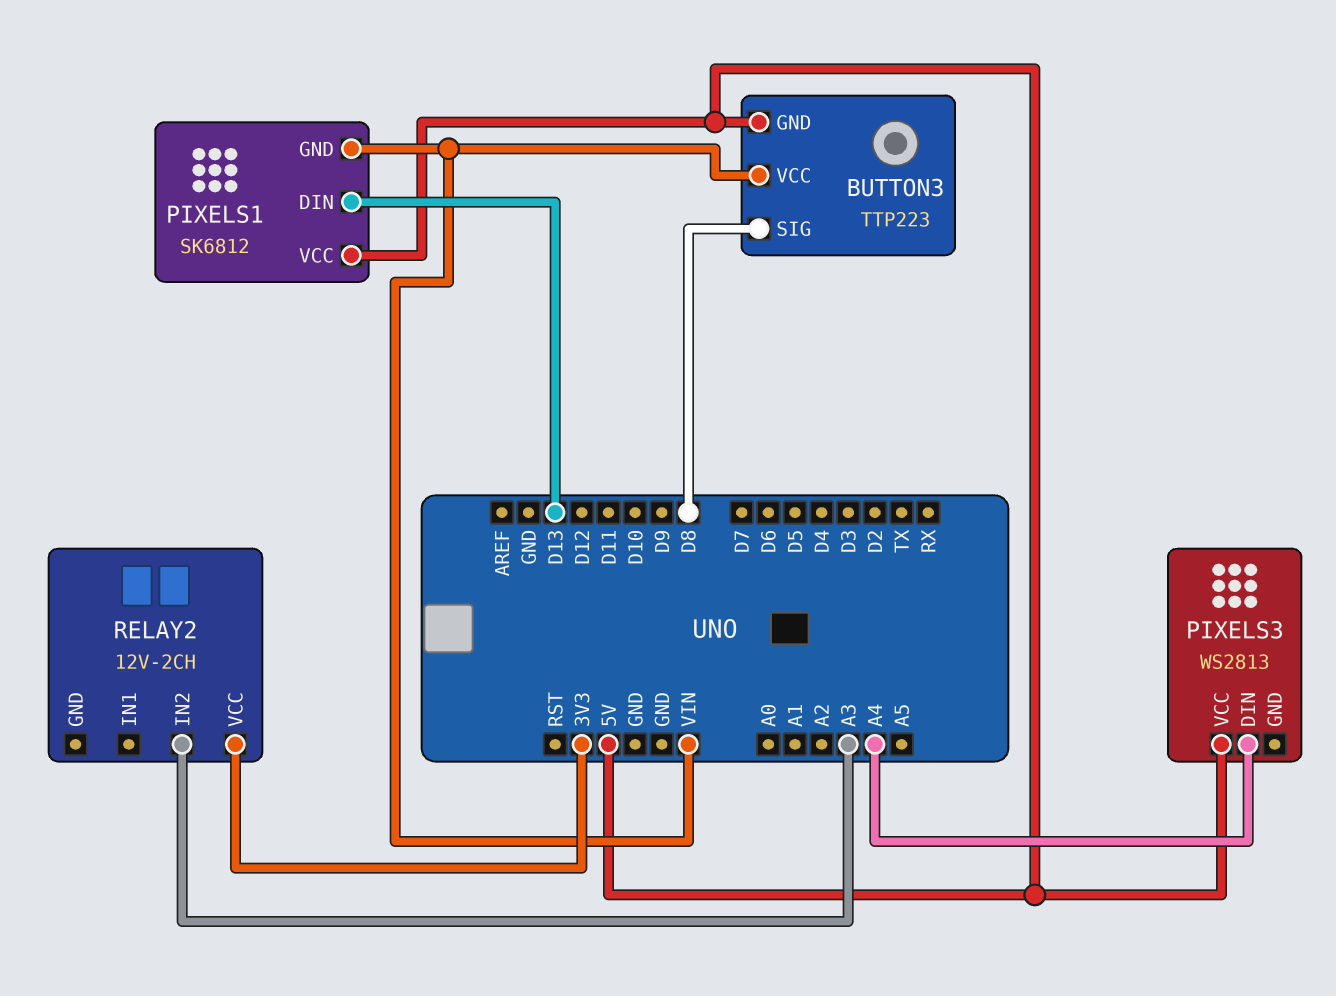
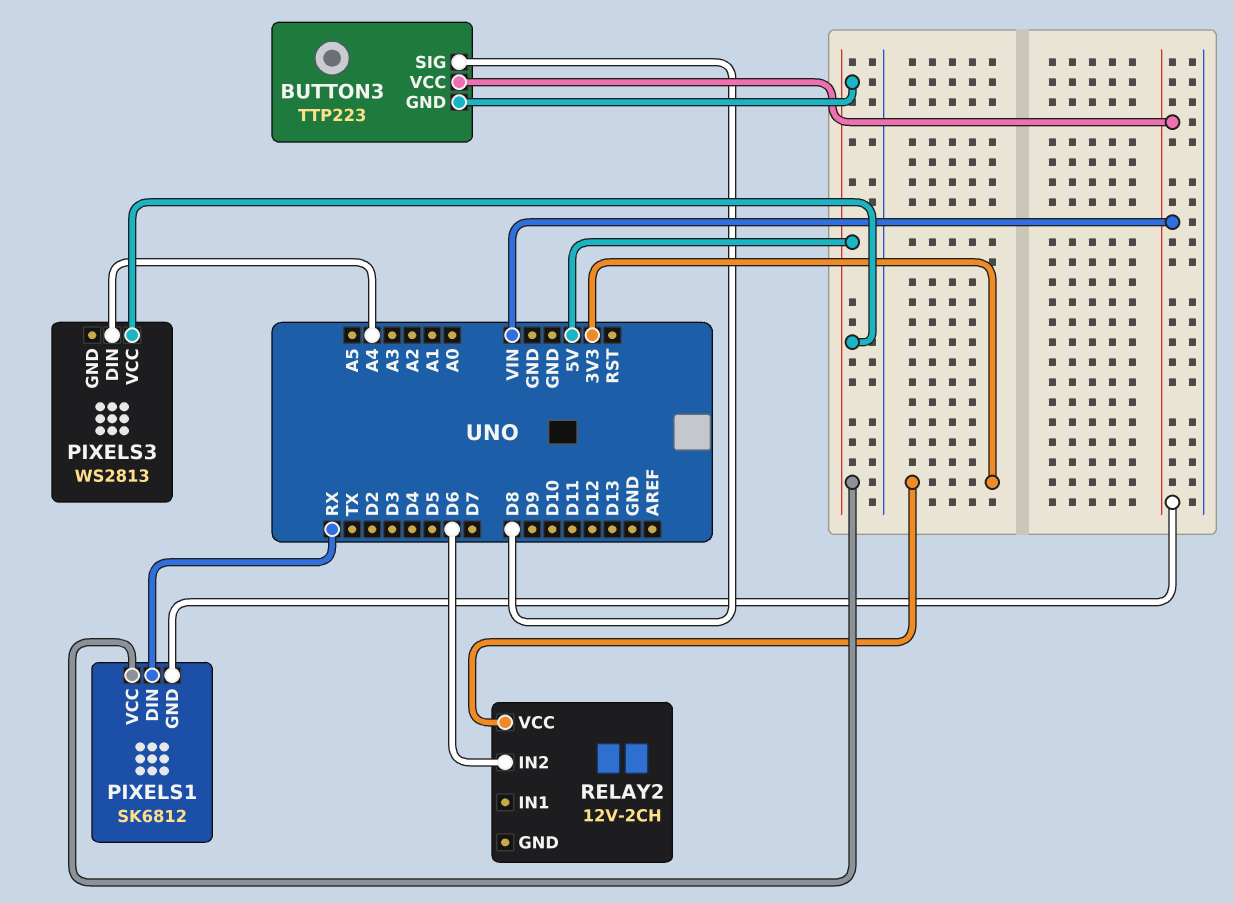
PIXELS1 pin DIN: D13 -> RX
RELAY2 pin IN2: A3 -> D6

